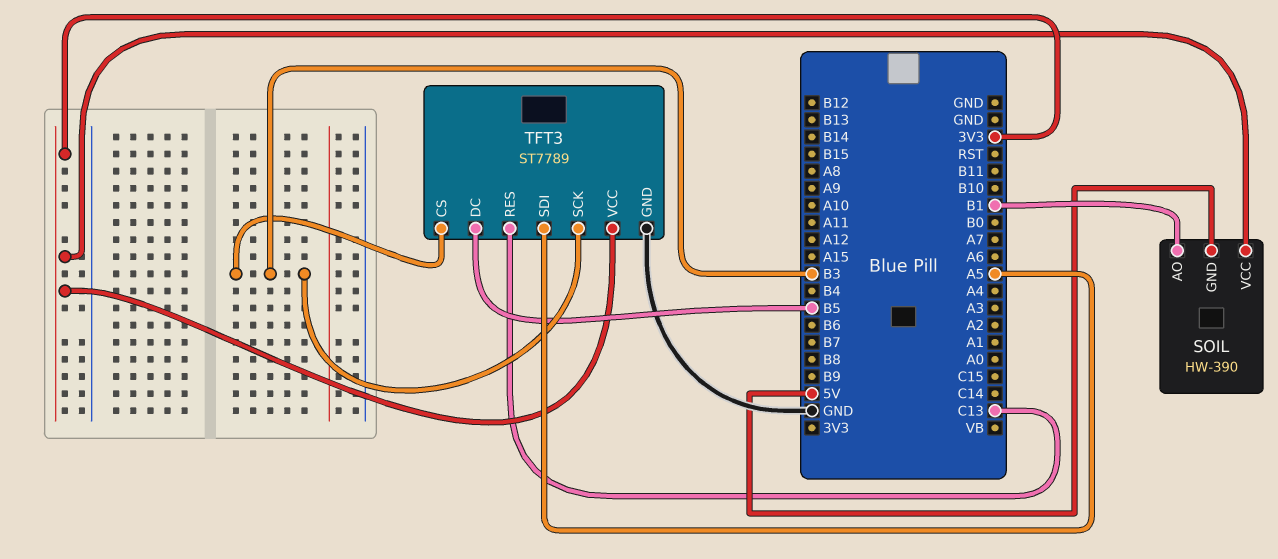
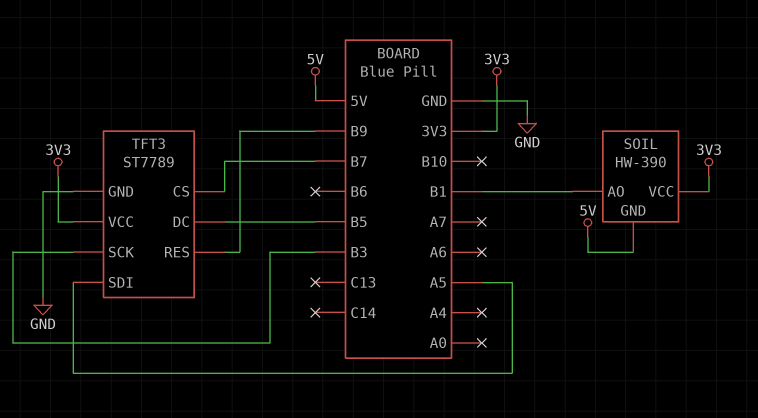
TFT3 pin CS: B3 -> B7
TFT3 pin RES: C13 -> B9

